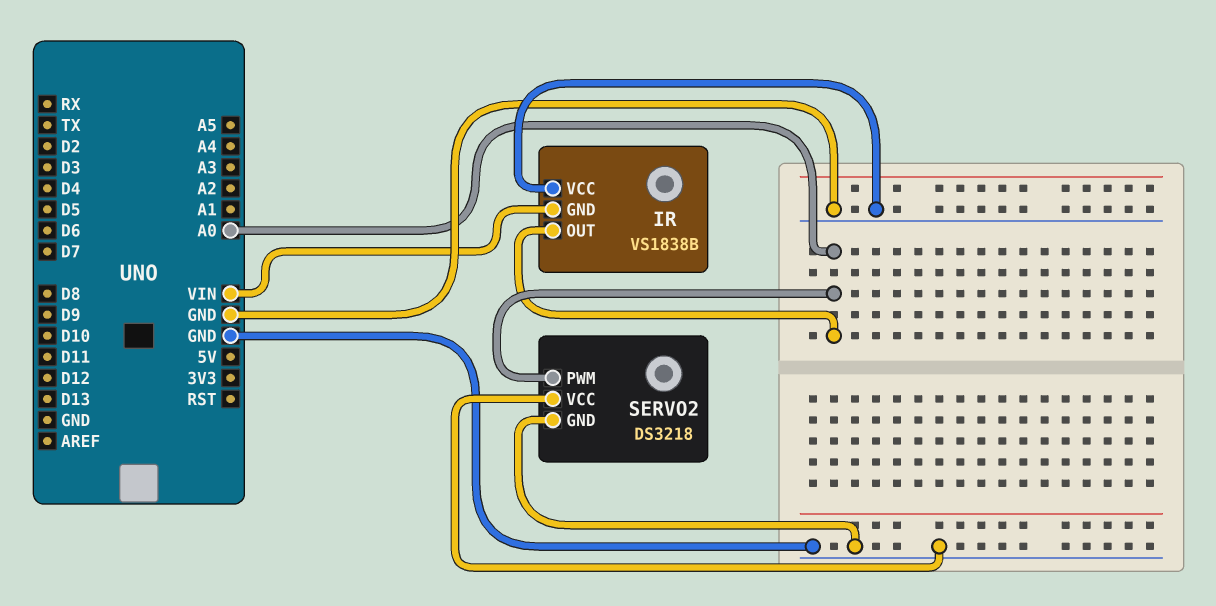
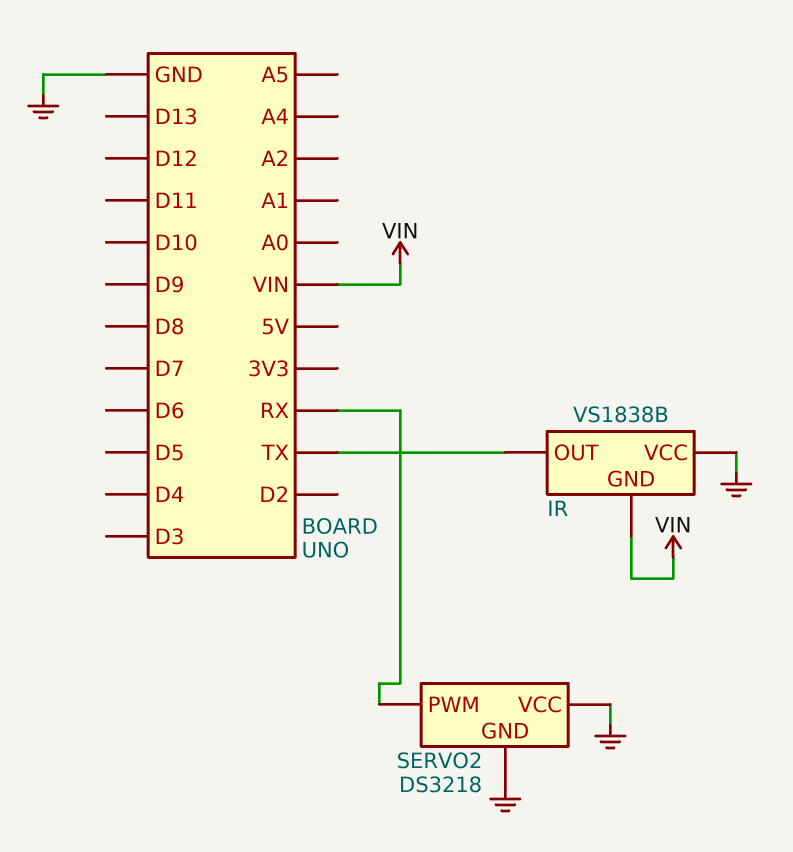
IR pin OUT: A0 -> TX
SERVO2 pin PWM: A0 -> RX

